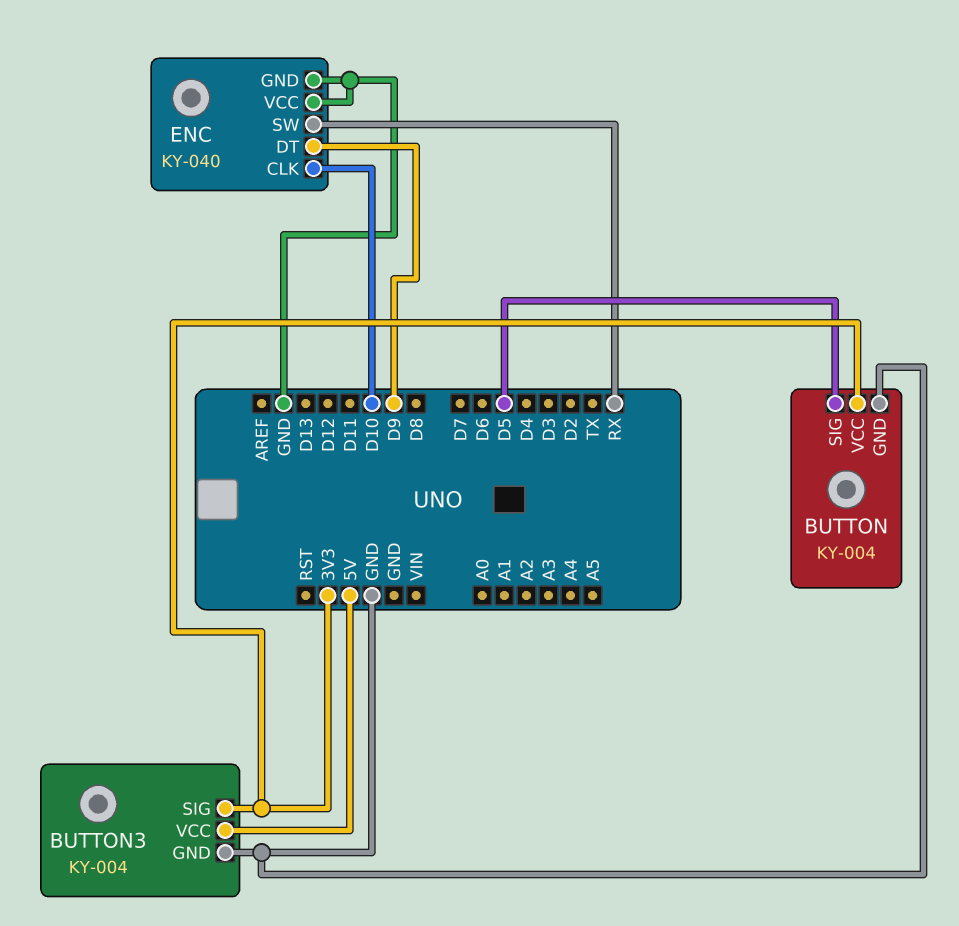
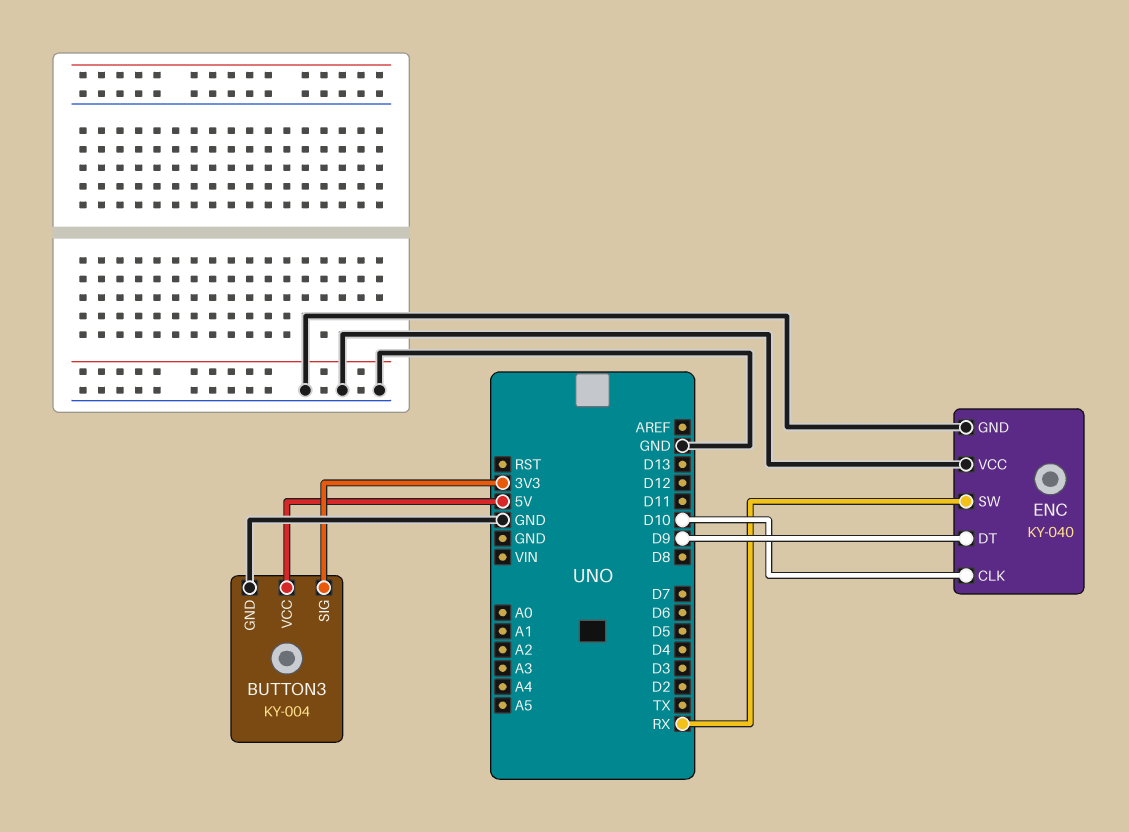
BUTTON: KY-004 -> none
BUTTON pin GND: GND -> none
BUTTON pin SIG: D5 -> none
BUTTON pin VCC: 3V3 -> none

